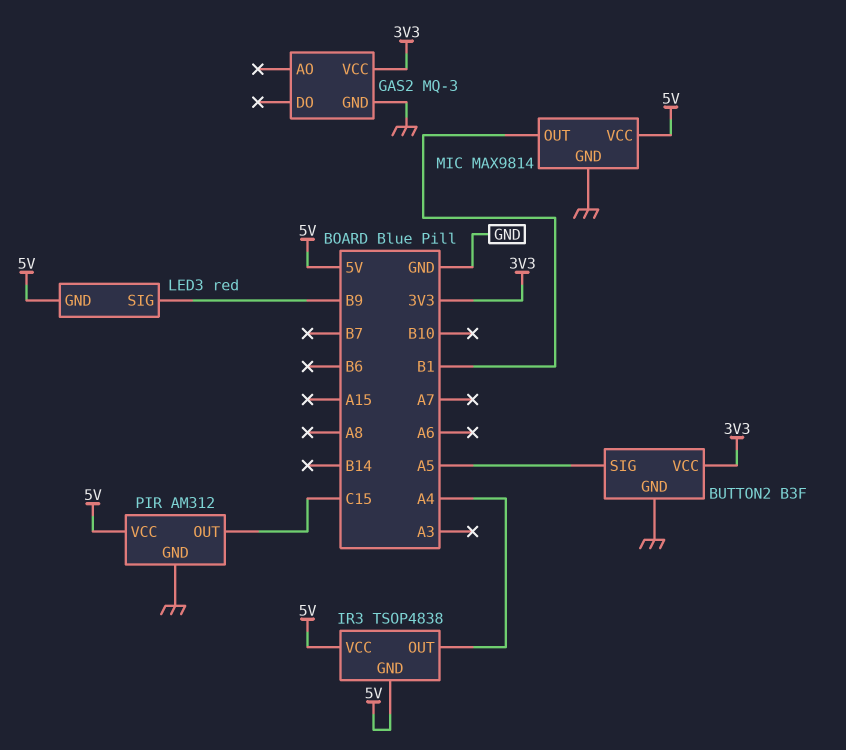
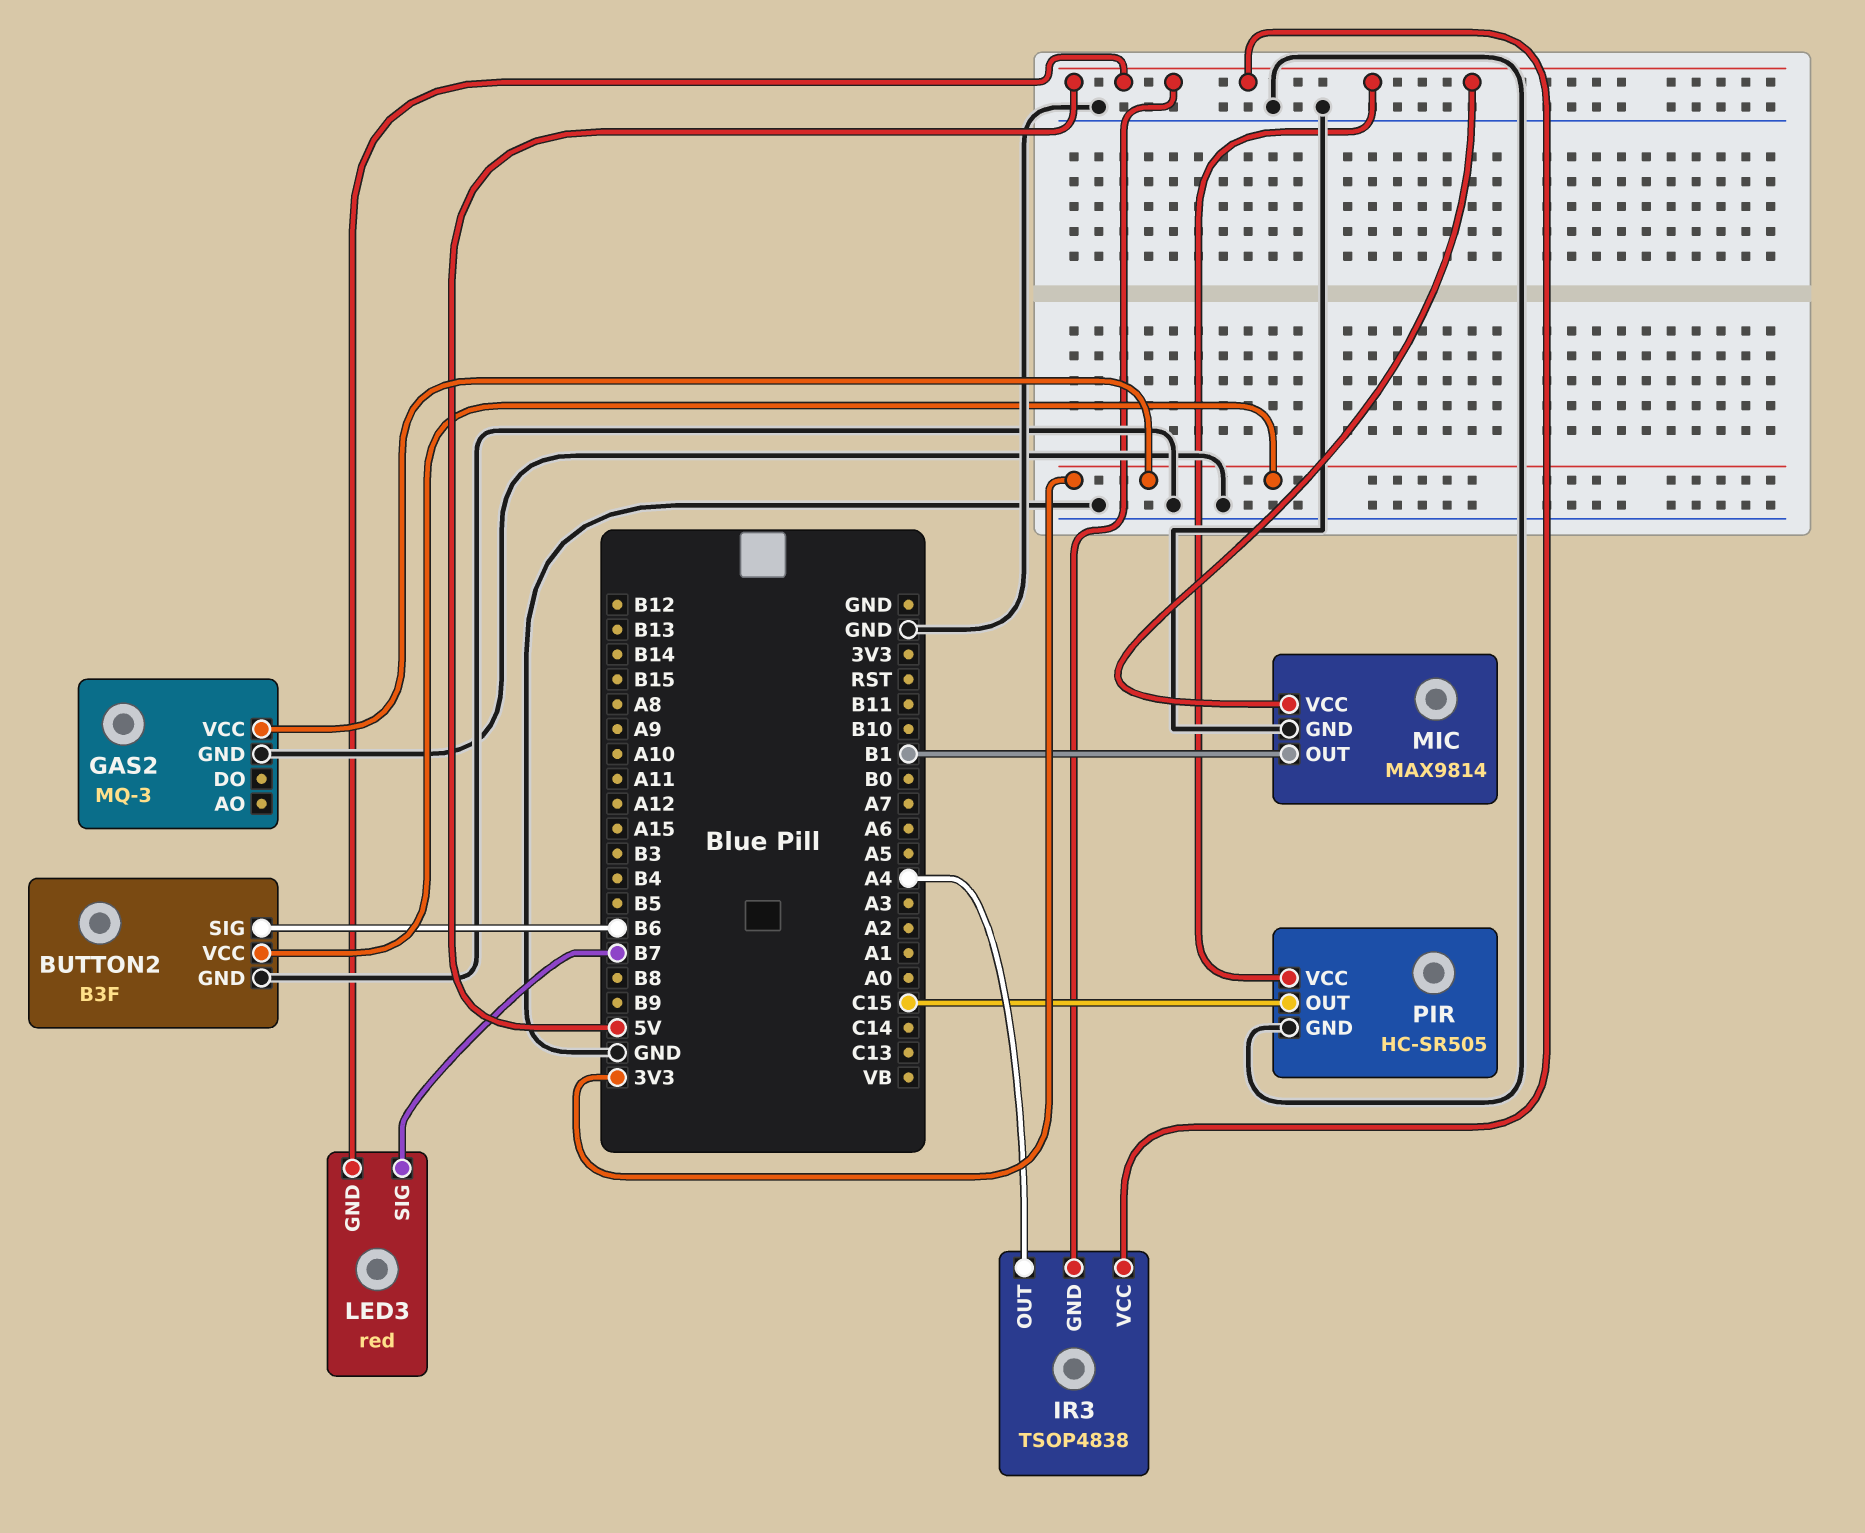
BUTTON2 pin SIG: A5 -> B6
LED3 pin SIG: B9 -> B7
PIR: AM312 -> HC-SR505

